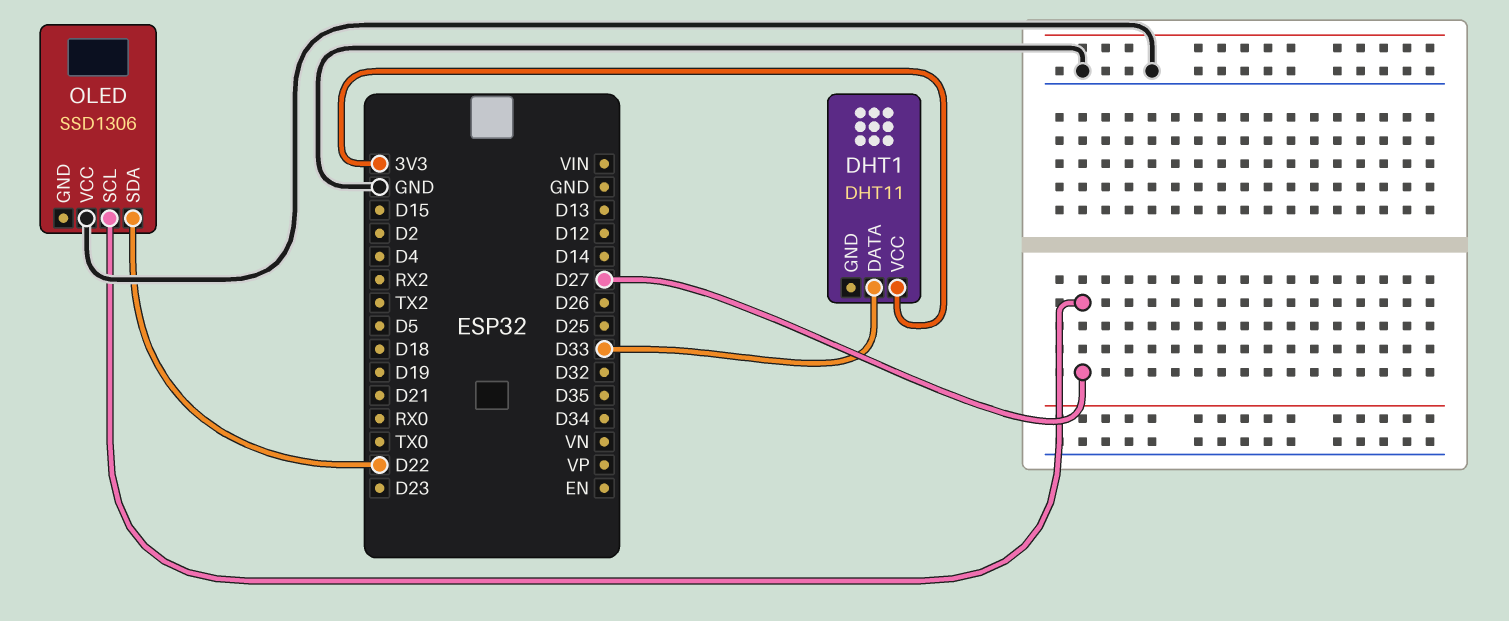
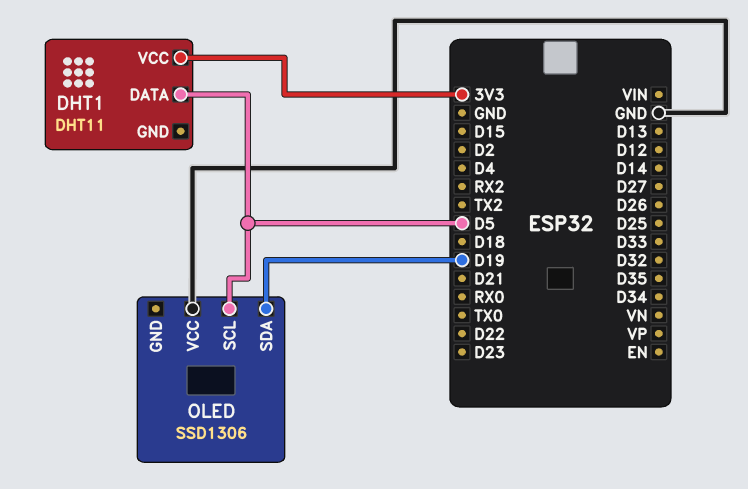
DHT1 pin DATA: D33 -> D5
OLED pin SCL: D27 -> D5
OLED pin SDA: D22 -> D19

